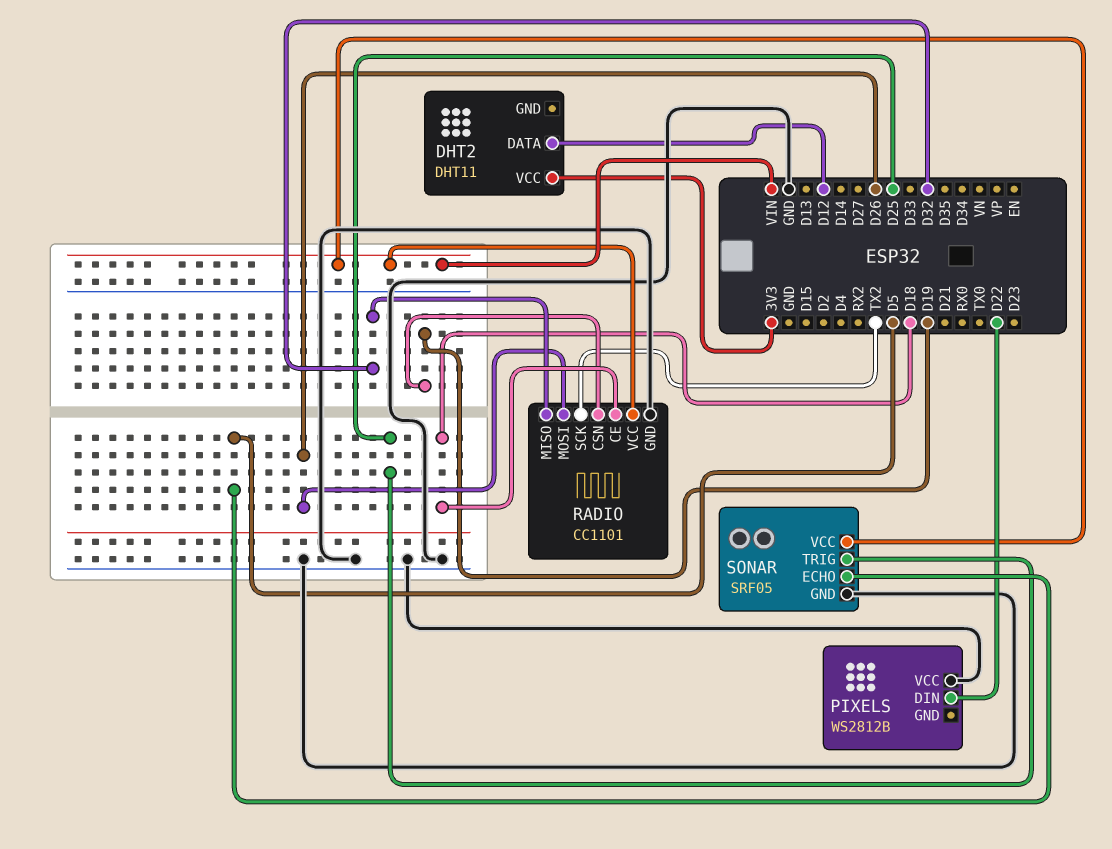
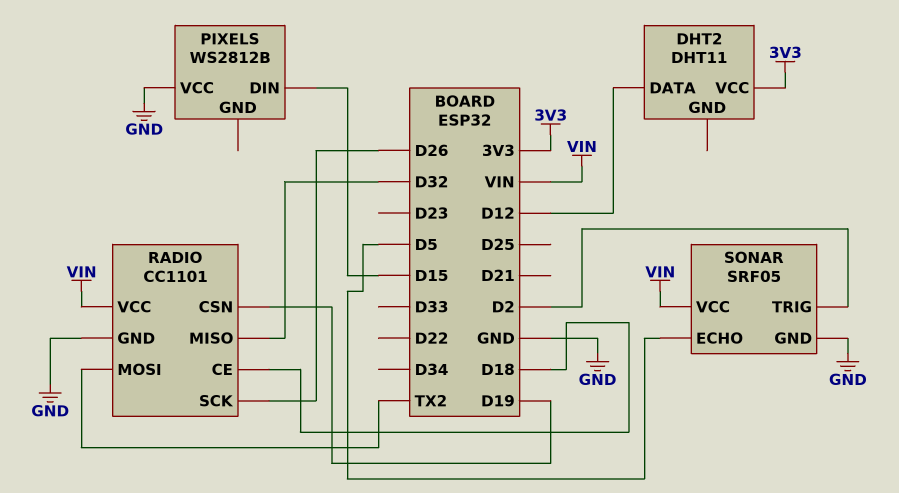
PIXELS pin DIN: D22 -> D15
RADIO pin MOSI: D26 -> TX2
RADIO pin SCK: TX2 -> D26
SONAR pin TRIG: D25 -> D2

